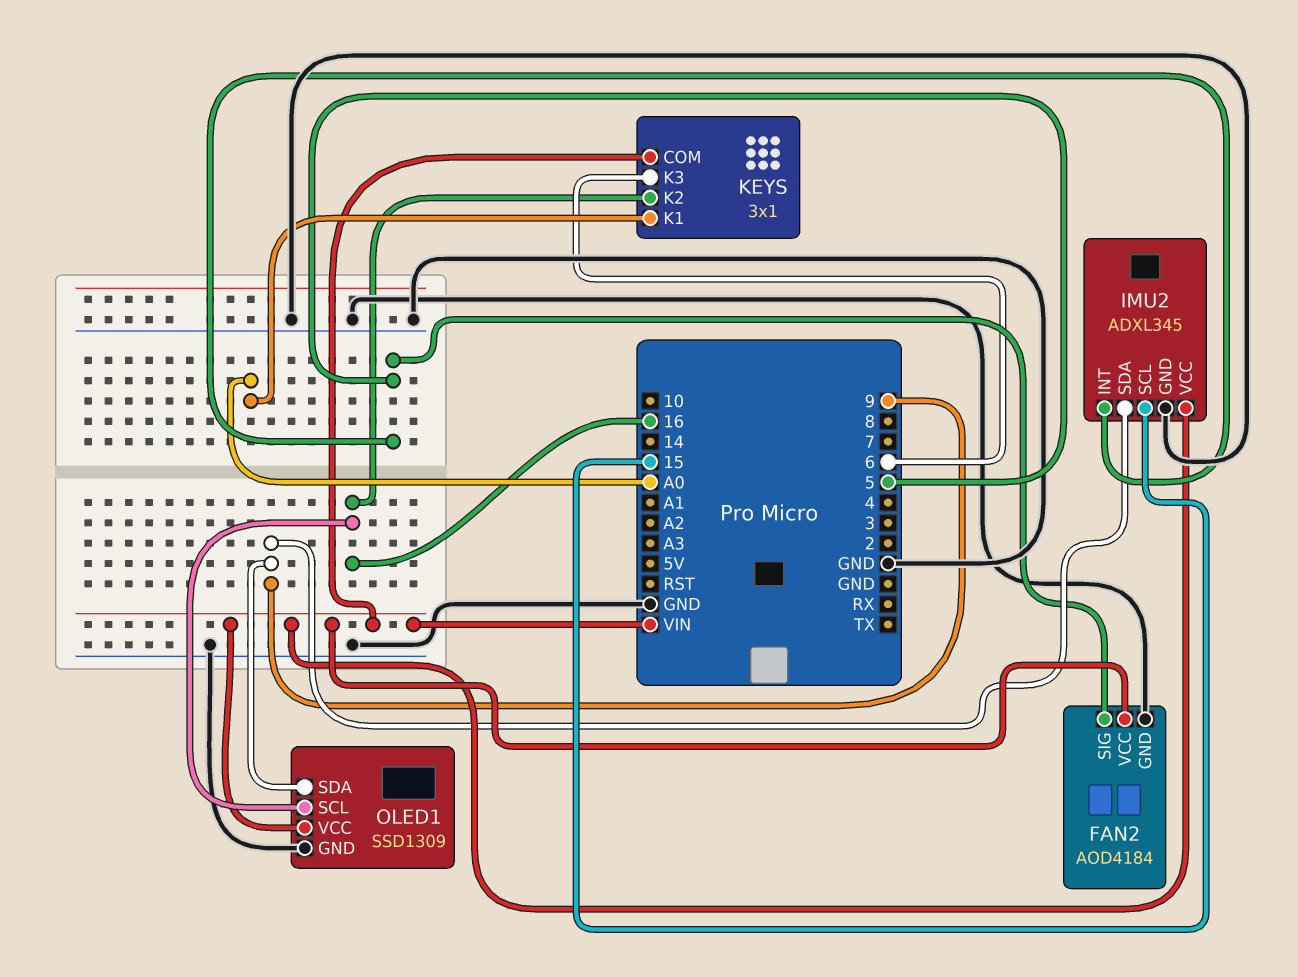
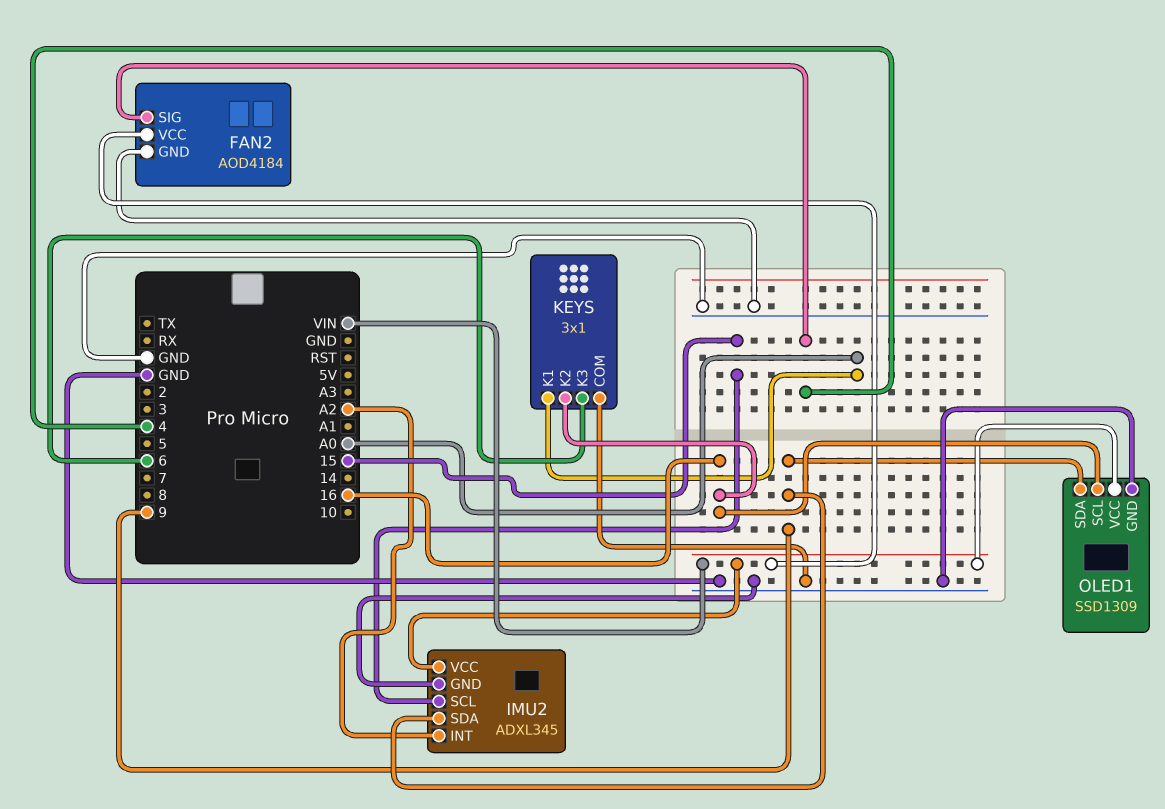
FAN2 pin SIG: 5 -> 4
IMU2 pin INT: 5 -> A2
KEYS pin COM: VIN -> GND

